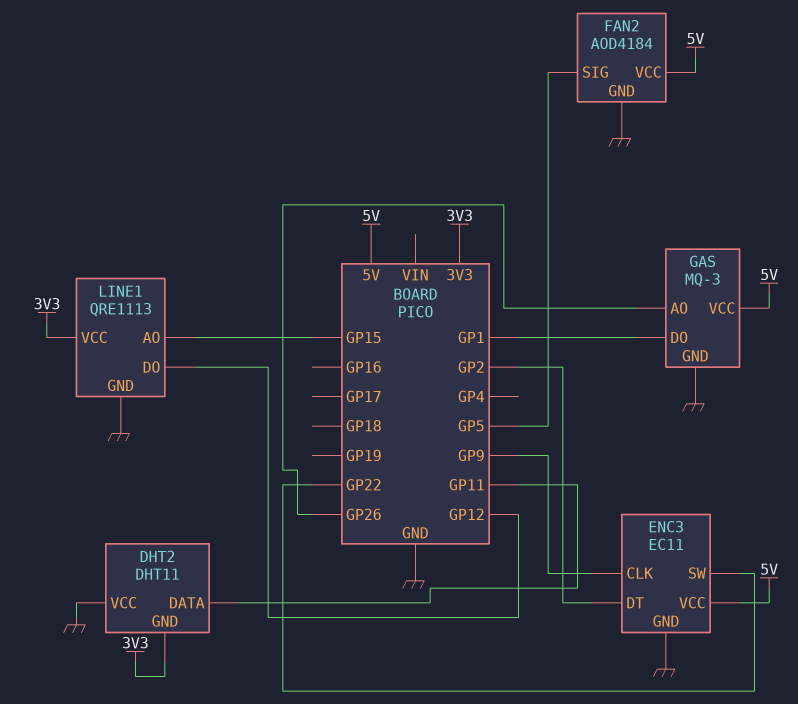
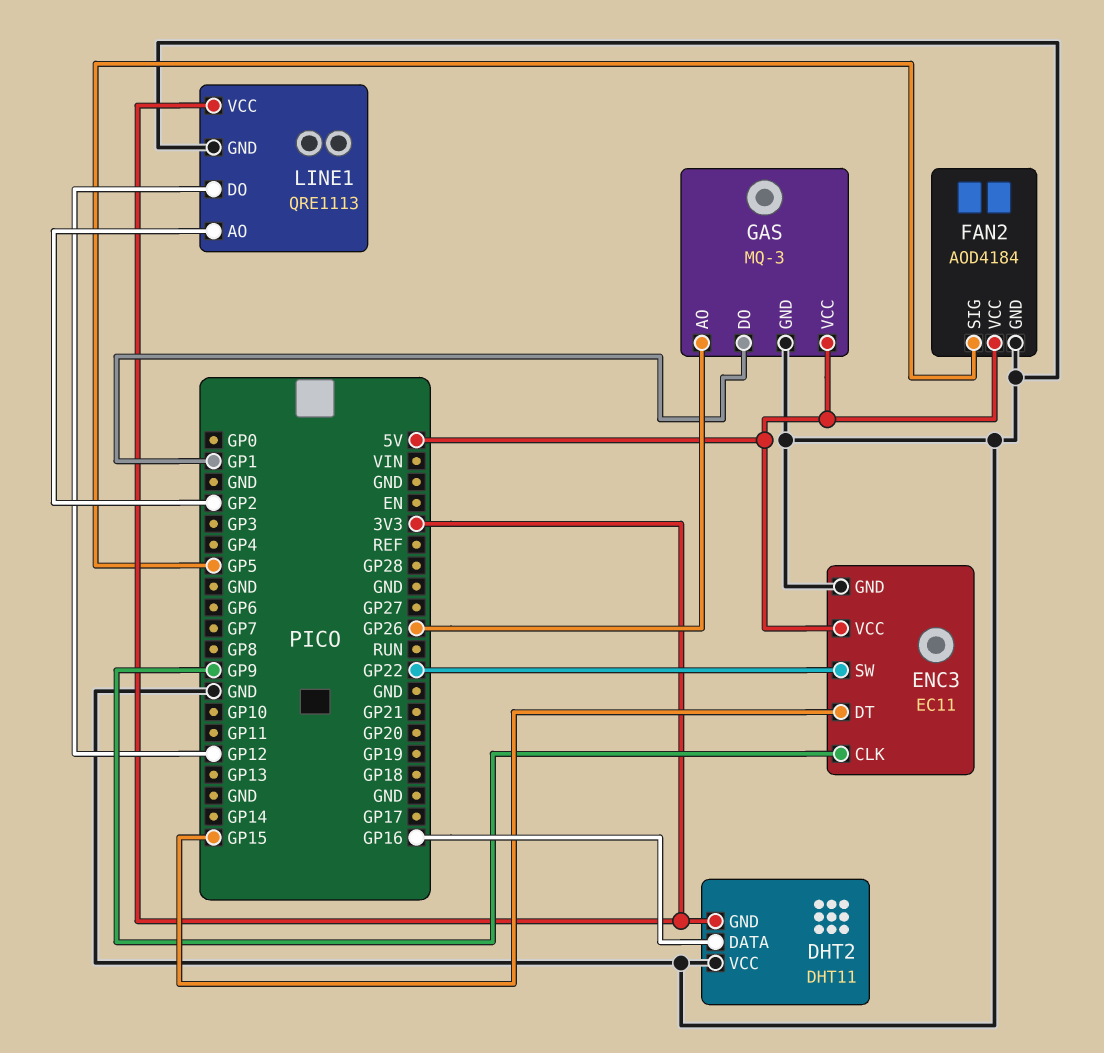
DHT2 pin DATA: GP11 -> GP16
ENC3 pin DT: GP2 -> GP15
LINE1 pin AO: GP15 -> GP2

